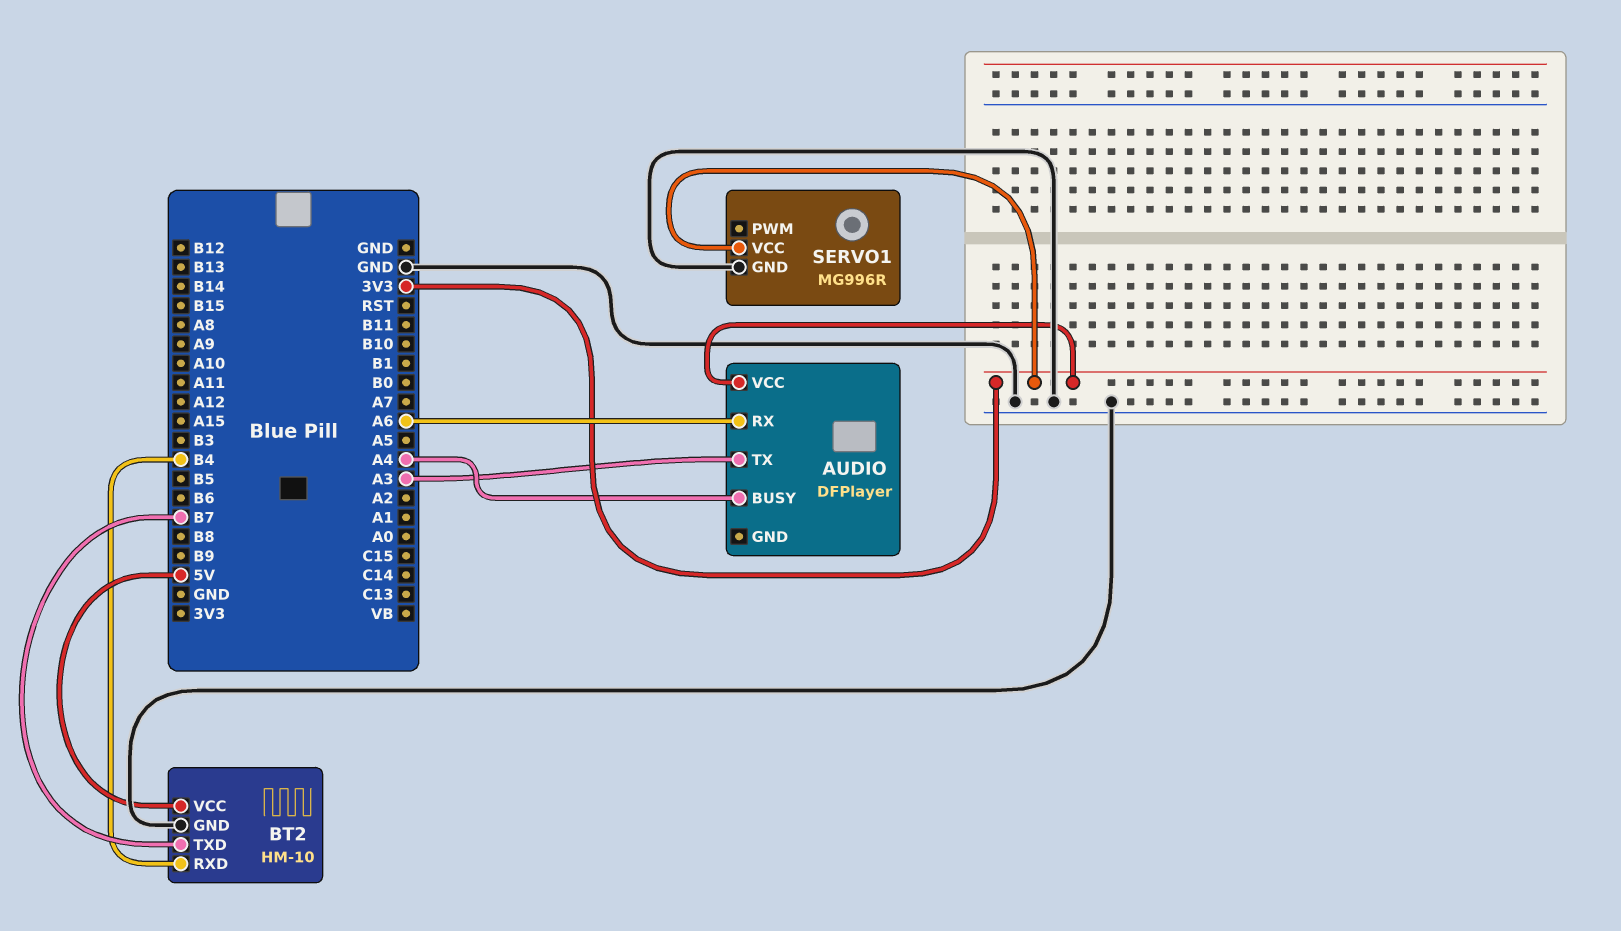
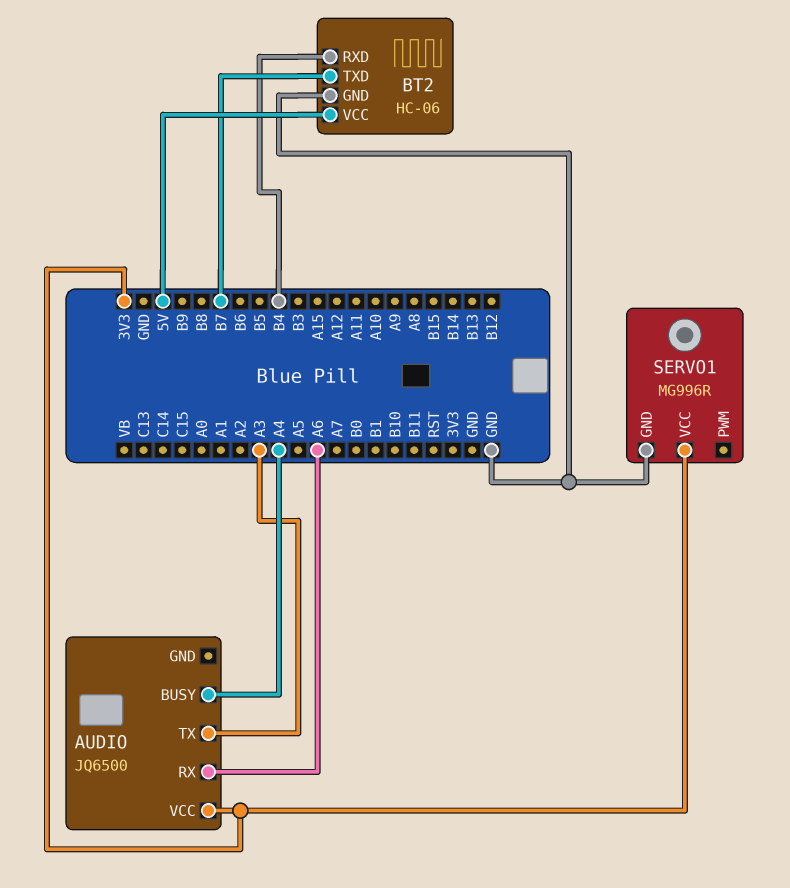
AUDIO: DFPlayer -> JQ6500
BT2: HM-10 -> HC-06

